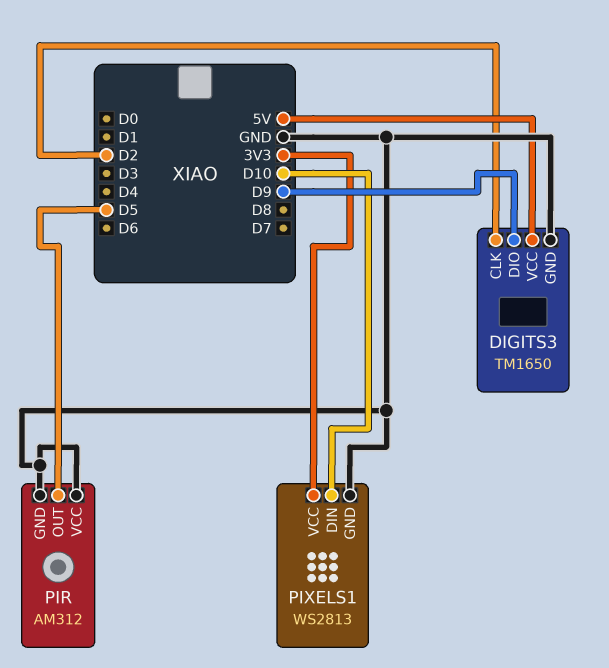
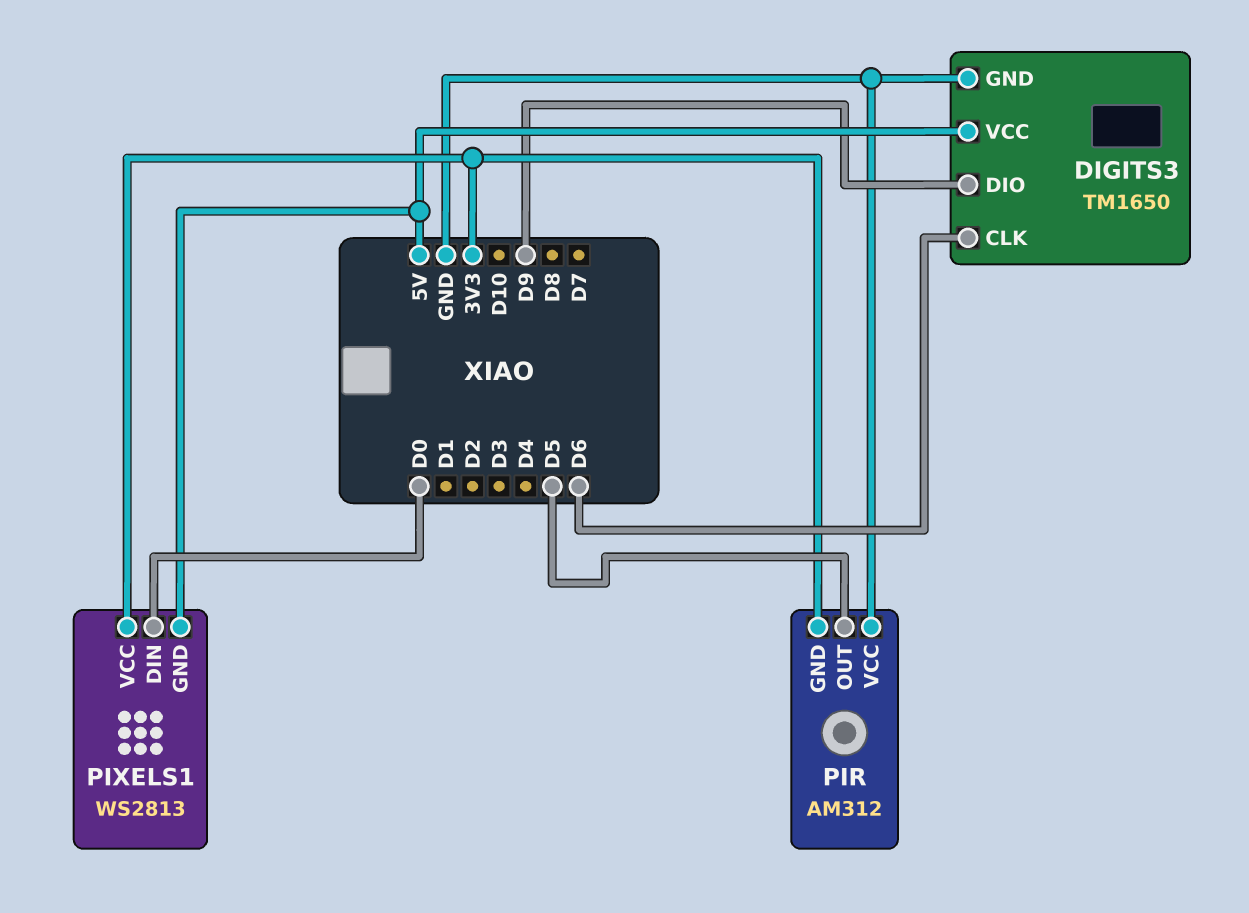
DIGITS3 pin CLK: D2 -> D6
PIR pin GND: GND -> 3V3
PIXELS1 pin DIN: D10 -> D0
PIXELS1 pin GND: GND -> 5V

